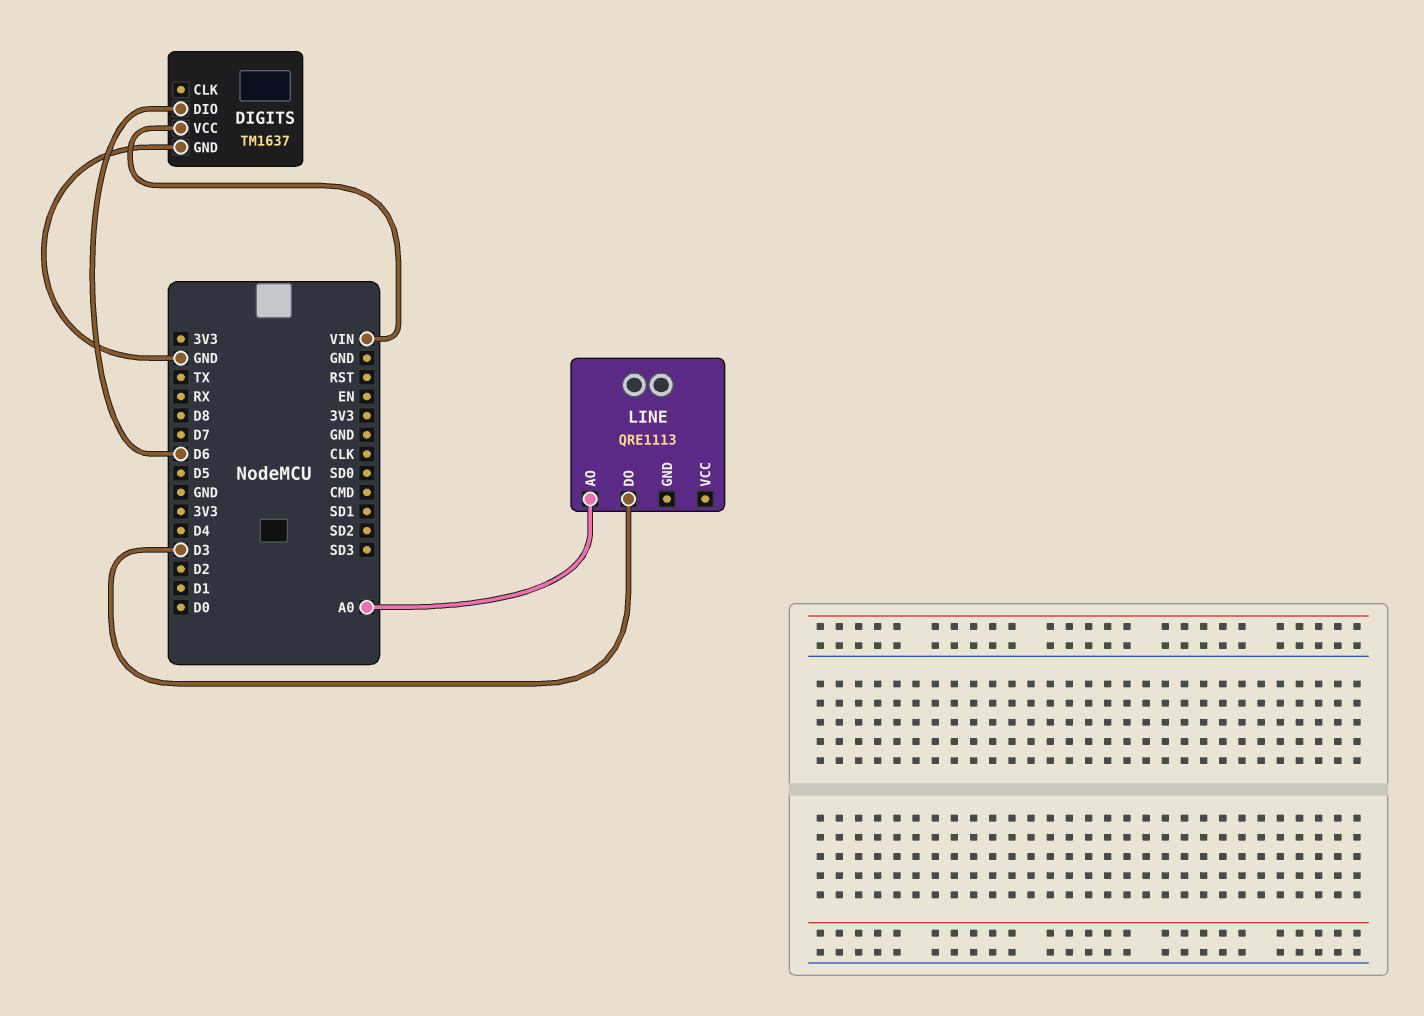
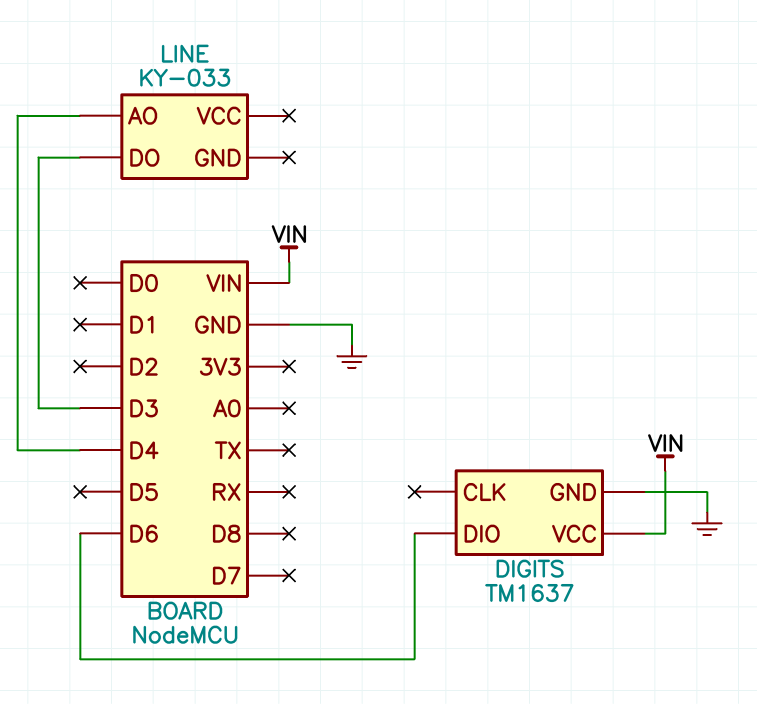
LINE: QRE1113 -> KY-033
LINE pin AO: A0 -> D4

